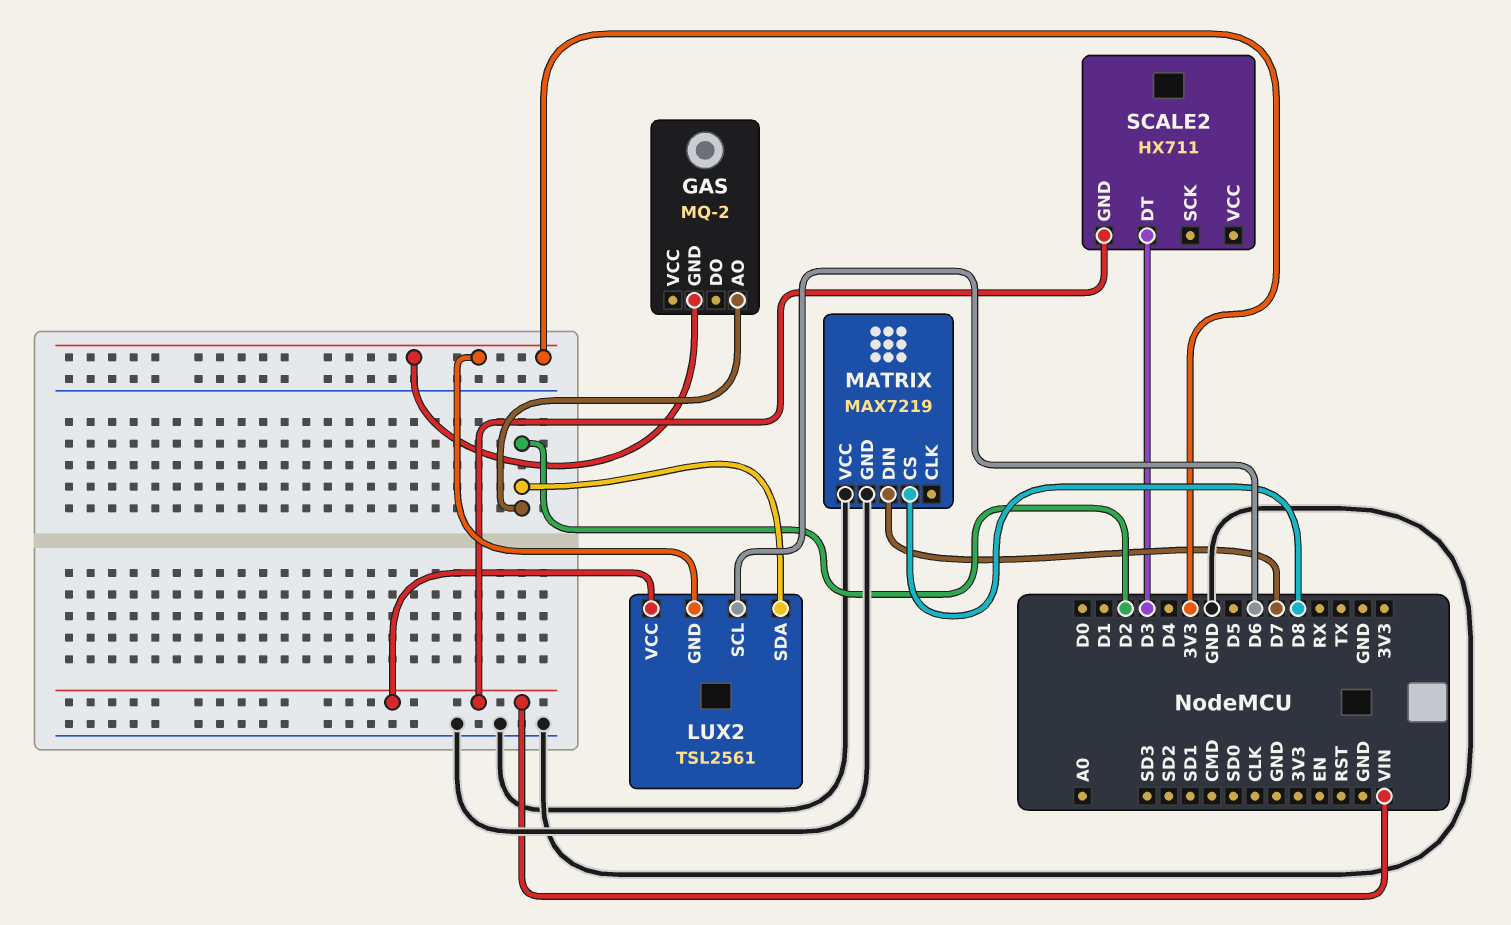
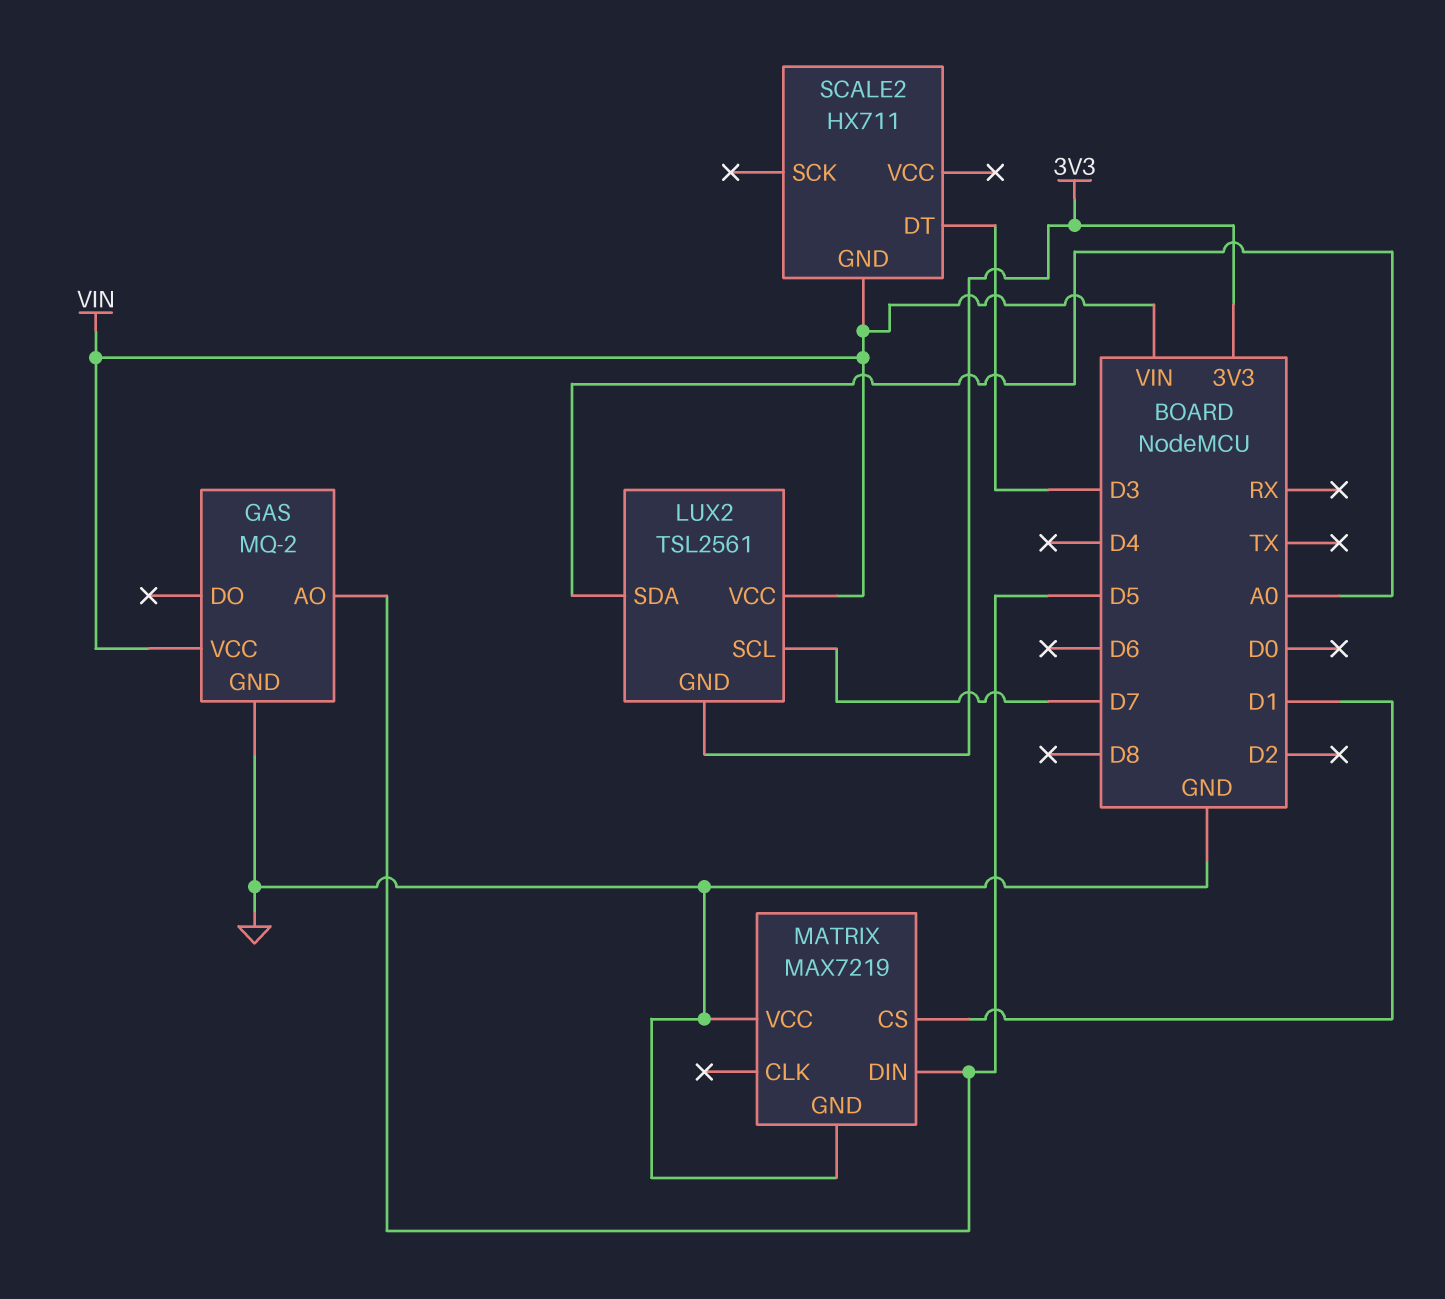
GAS pin AO: D2 -> D5
GAS pin GND: 3V3 -> GND
GAS pin VCC: none -> VIN
LUX2 pin SCL: D6 -> D7
LUX2 pin SDA: D2 -> A0
MATRIX pin CS: D8 -> D1
MATRIX pin DIN: D7 -> D5

